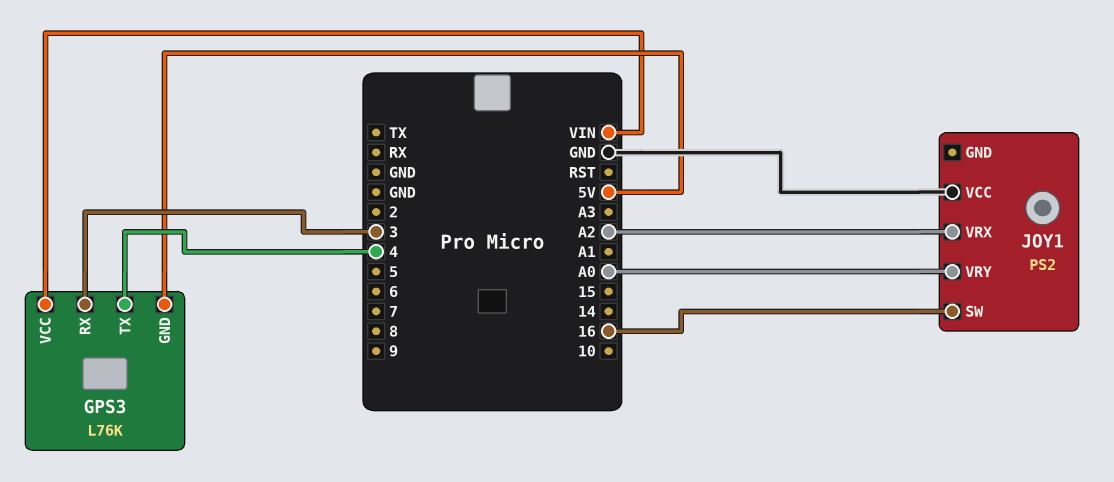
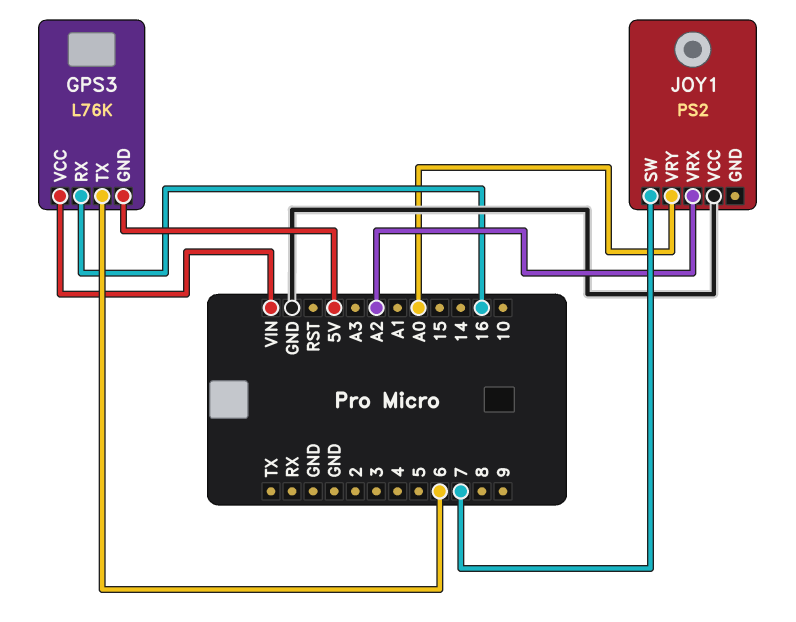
GPS3 pin RX: 3 -> 16
GPS3 pin TX: 4 -> 6
JOY1 pin SW: 16 -> 7

